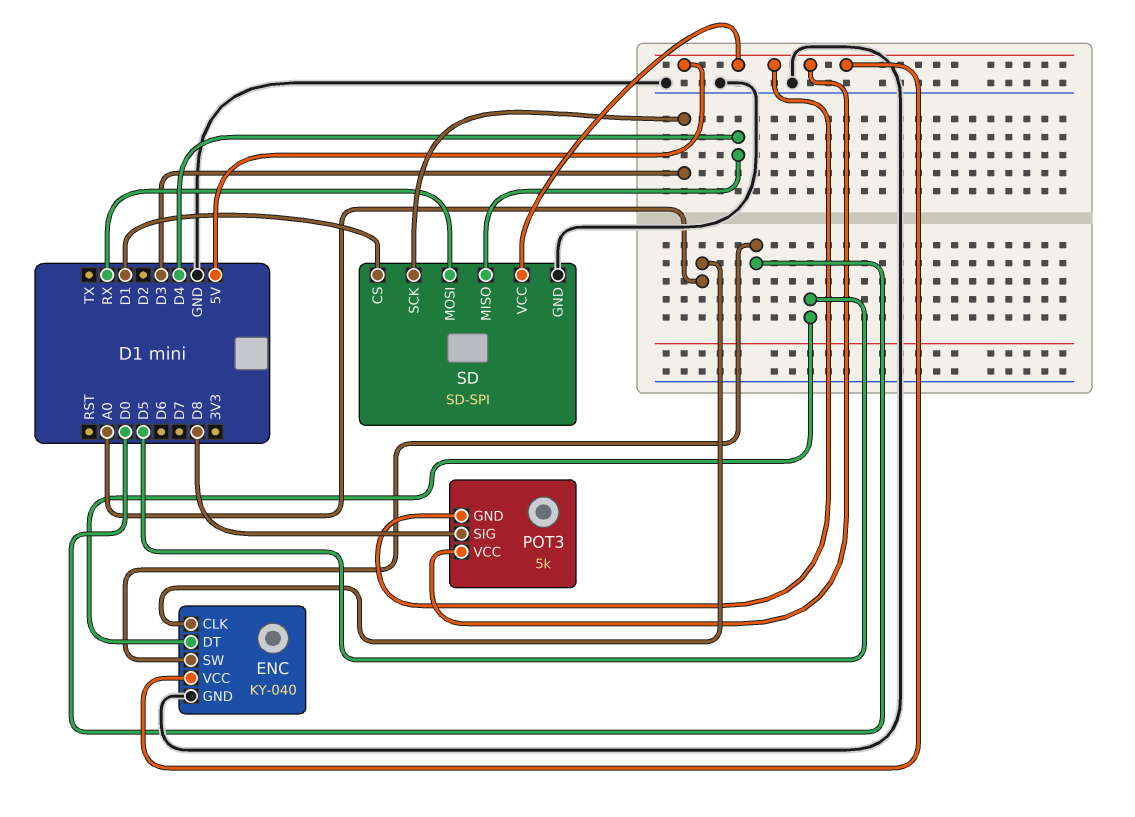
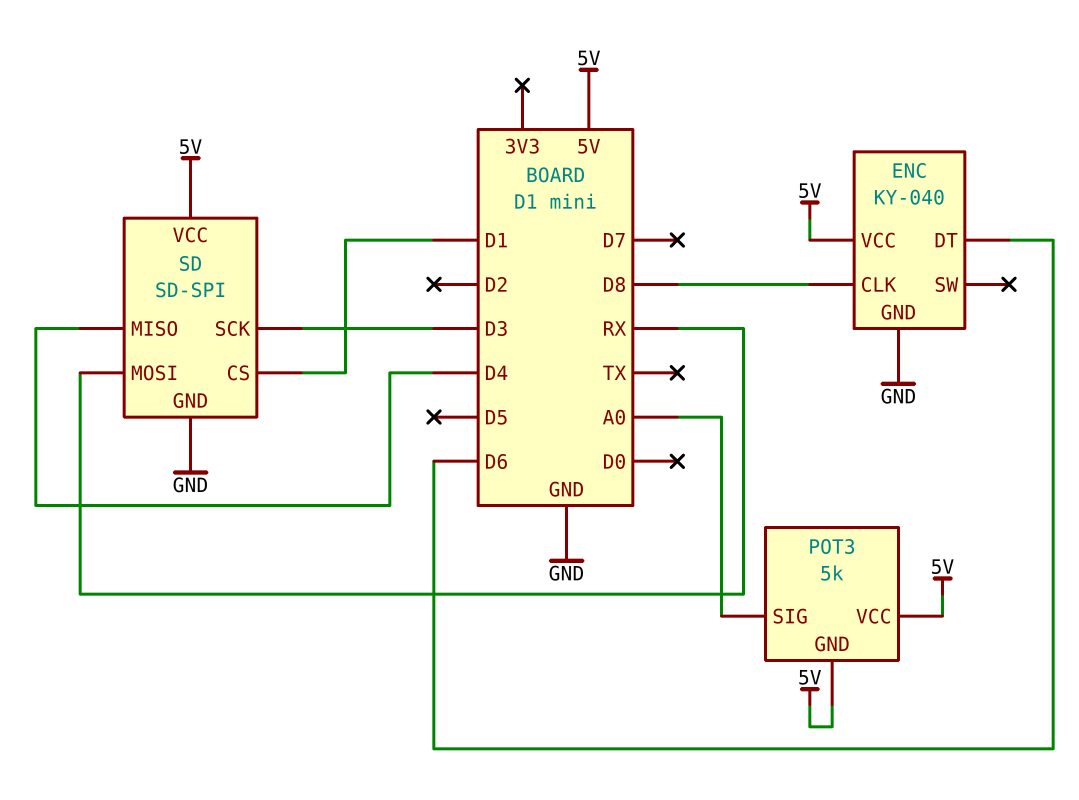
ENC pin CLK: A0 -> D8
ENC pin DT: D5 -> D6
ENC pin SW: D0 -> none
POT3 pin SIG: D8 -> A0

